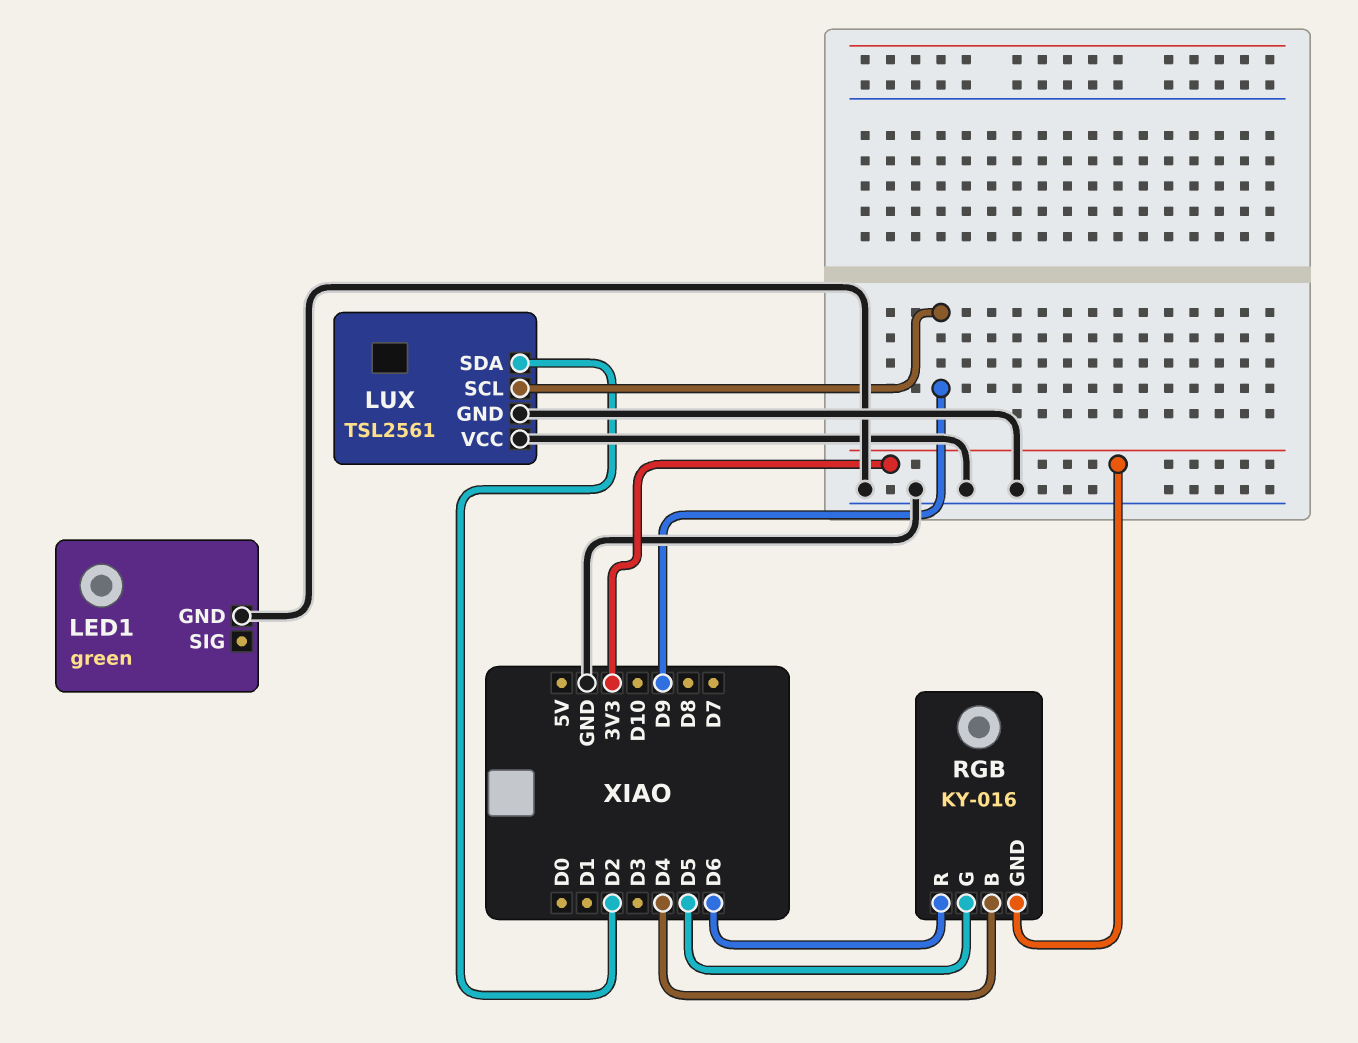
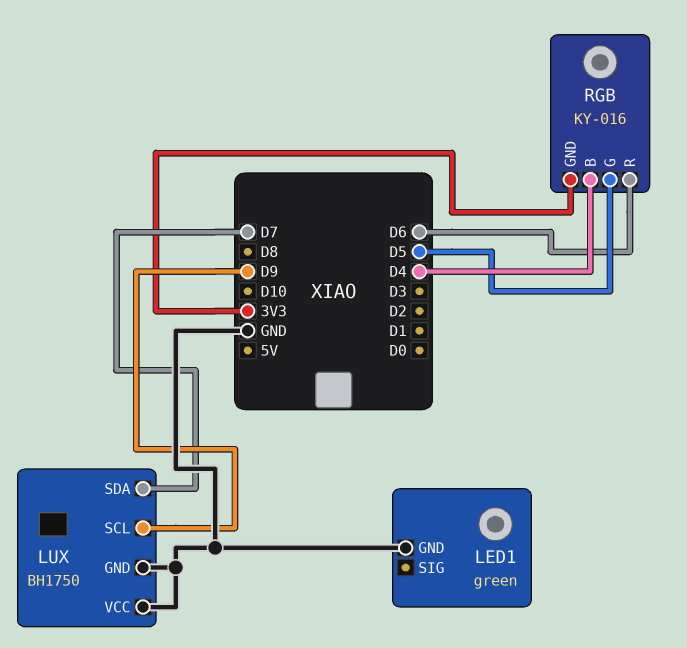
LUX: TSL2561 -> BH1750
LUX pin SDA: D2 -> D7

